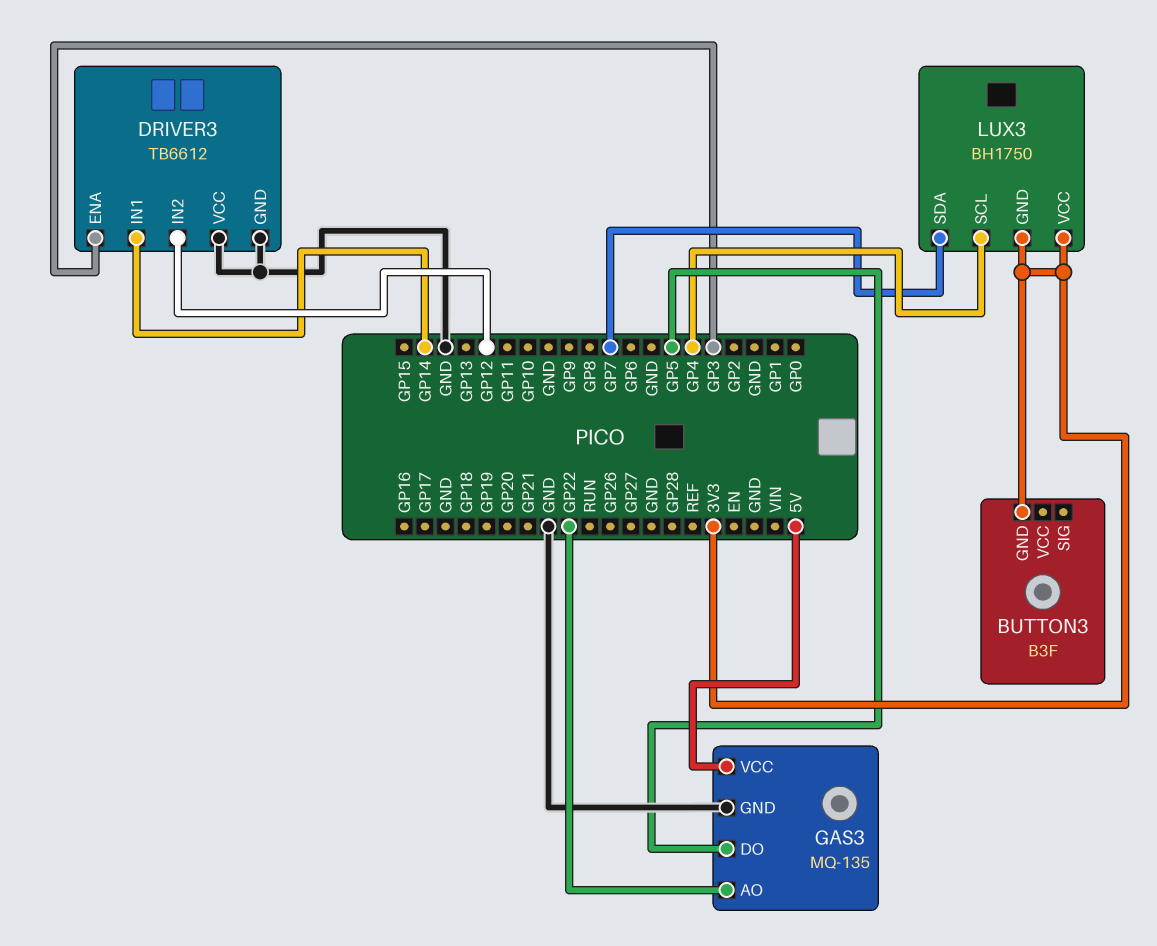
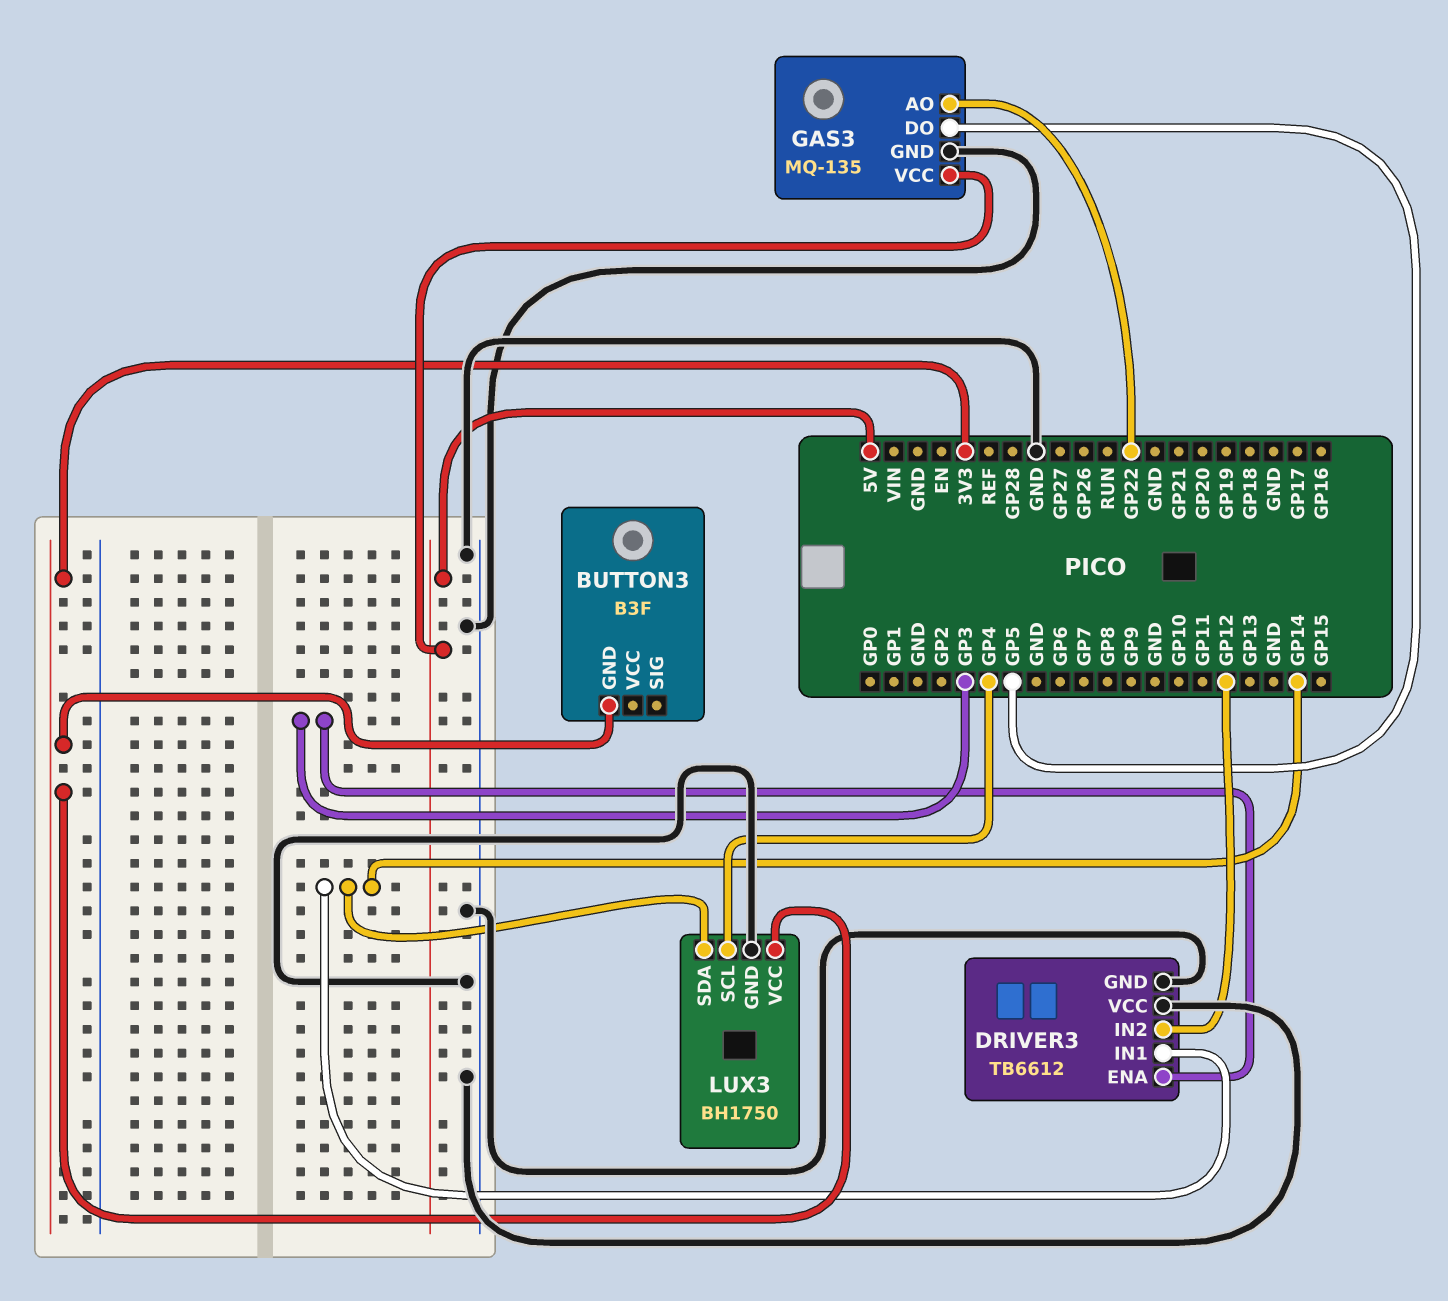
LUX3 pin GND: 3V3 -> GND
LUX3 pin SDA: GP7 -> GP14

